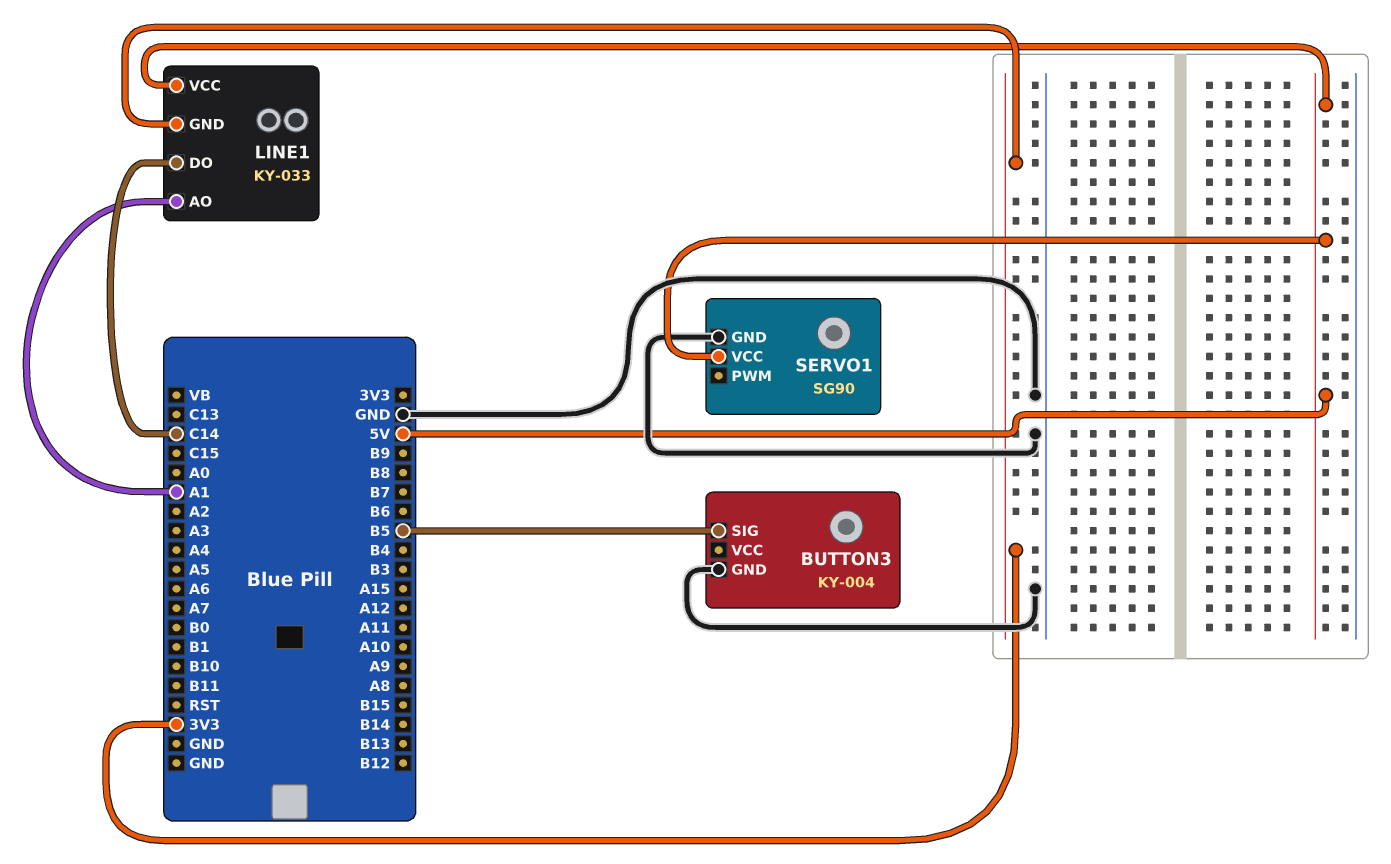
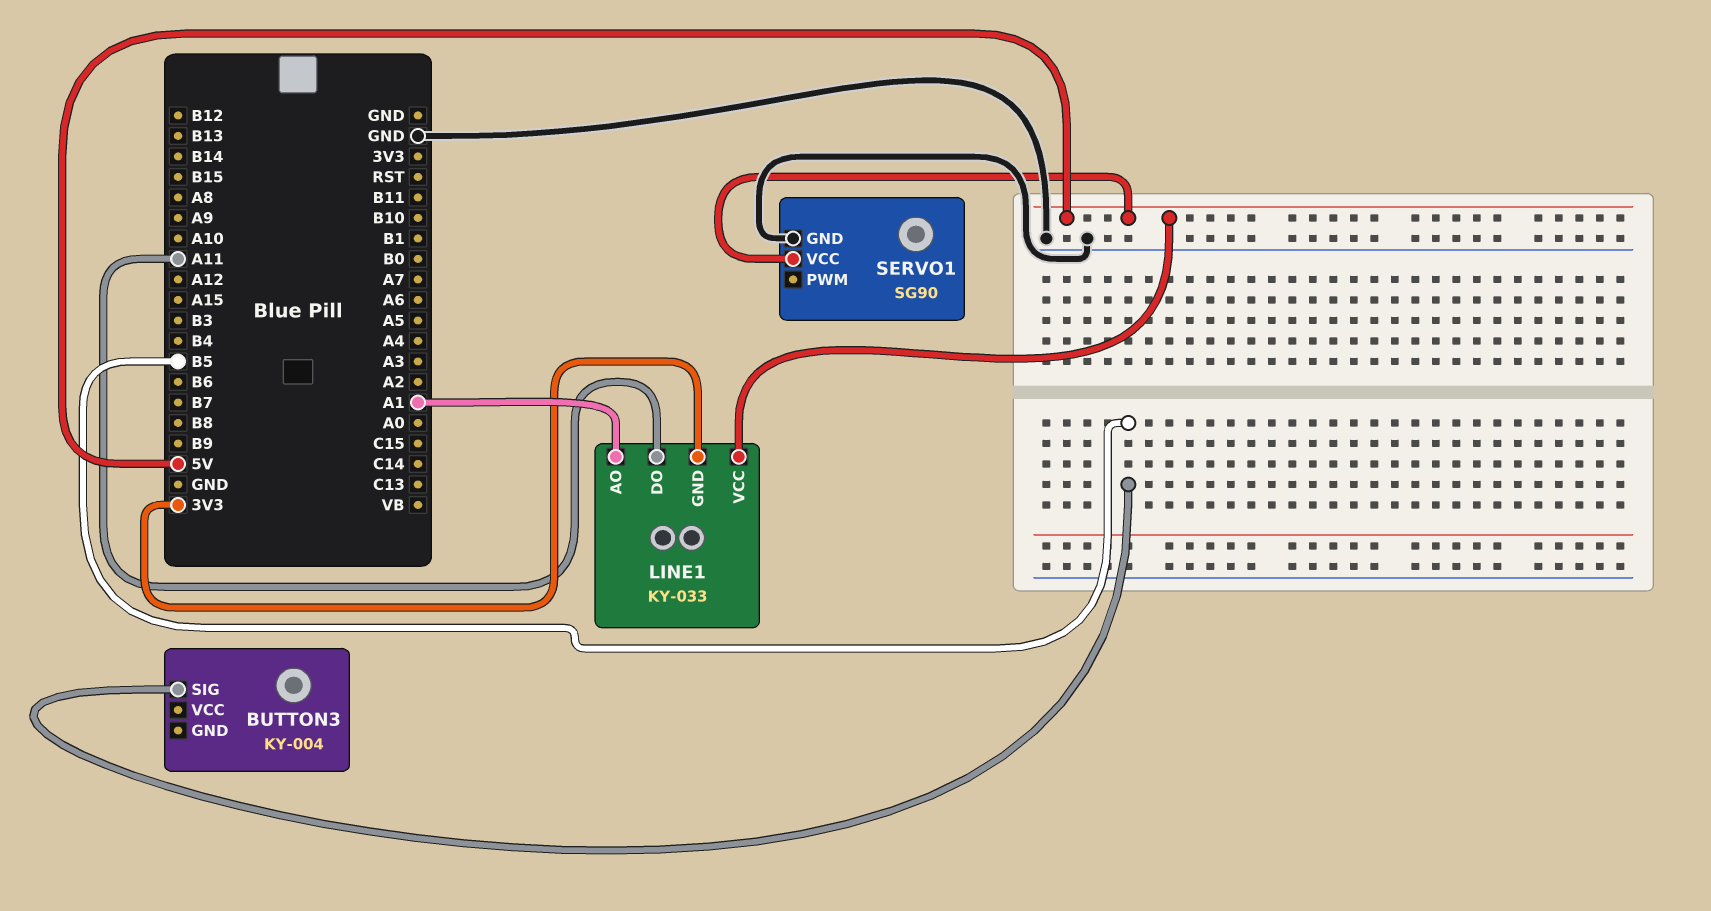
BUTTON3 pin GND: GND -> none
LINE1 pin DO: C14 -> A11

